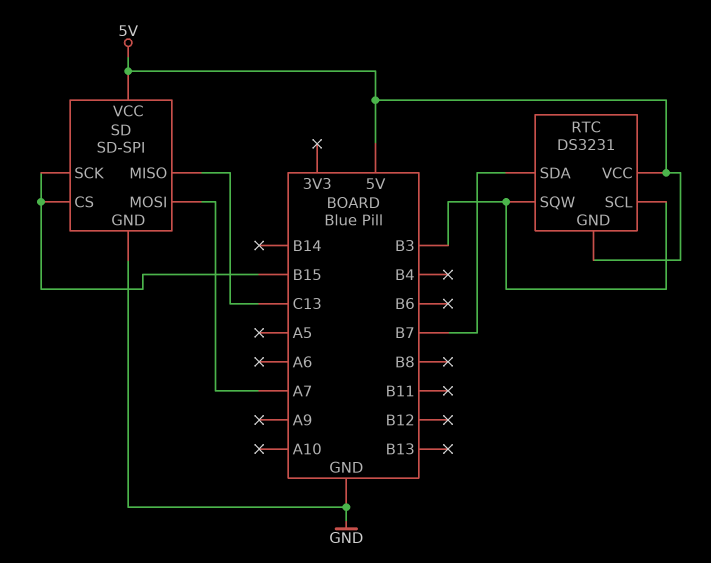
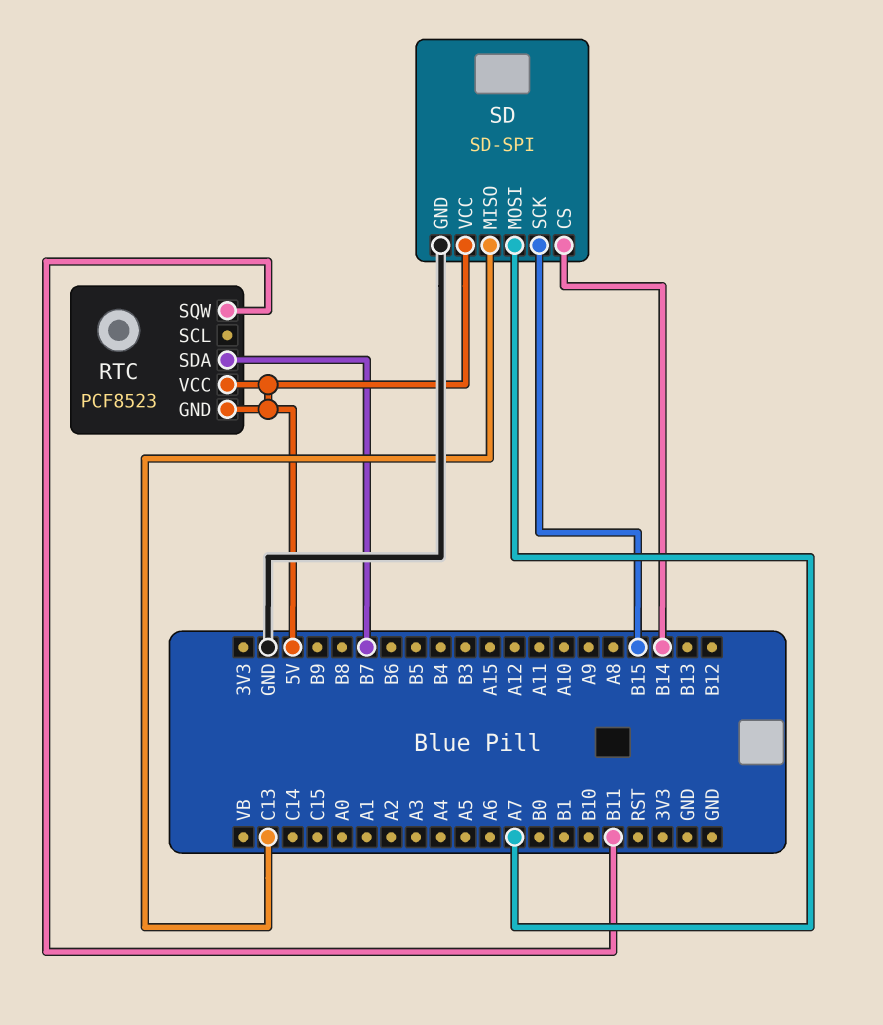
RTC: DS3231 -> PCF8523
RTC pin SCL: B3 -> none
RTC pin SQW: B3 -> B11
SD pin CS: B15 -> B14

